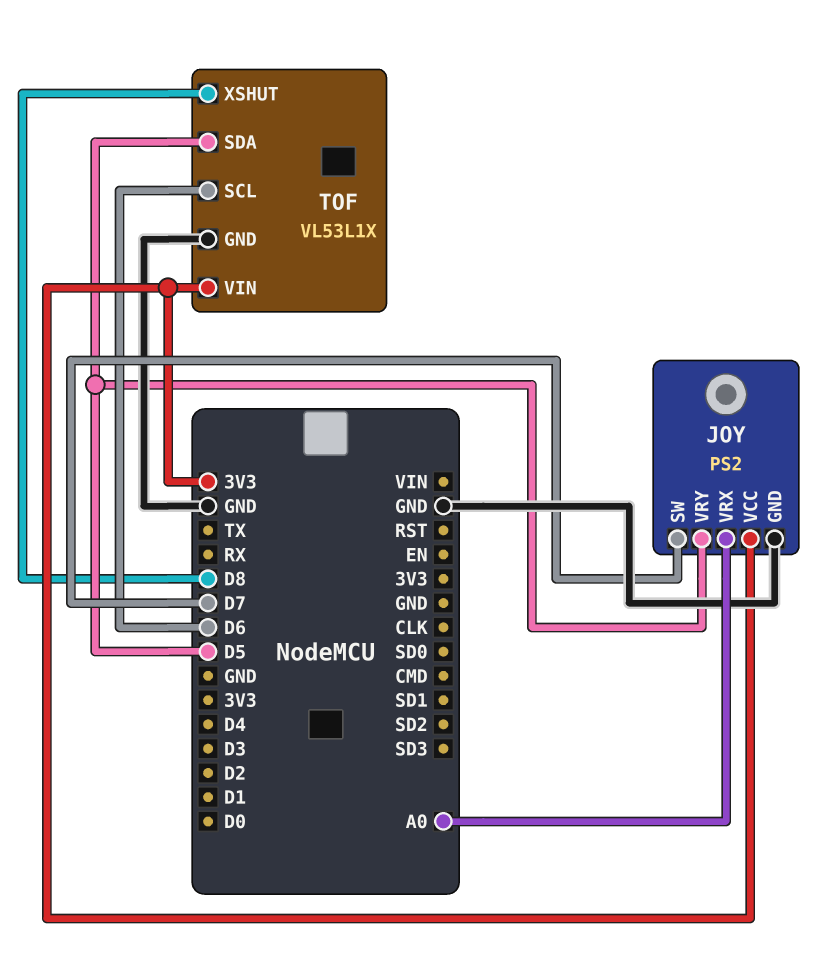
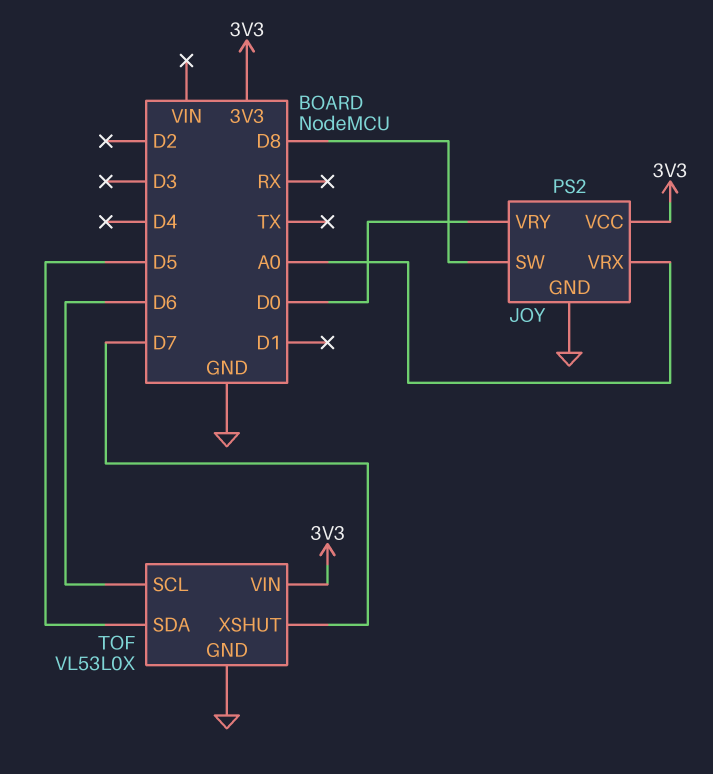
JOY pin SW: D7 -> D8
JOY pin VRY: D5 -> D0
TOF: VL53L1X -> VL53L0X
TOF pin XSHUT: D8 -> D7

